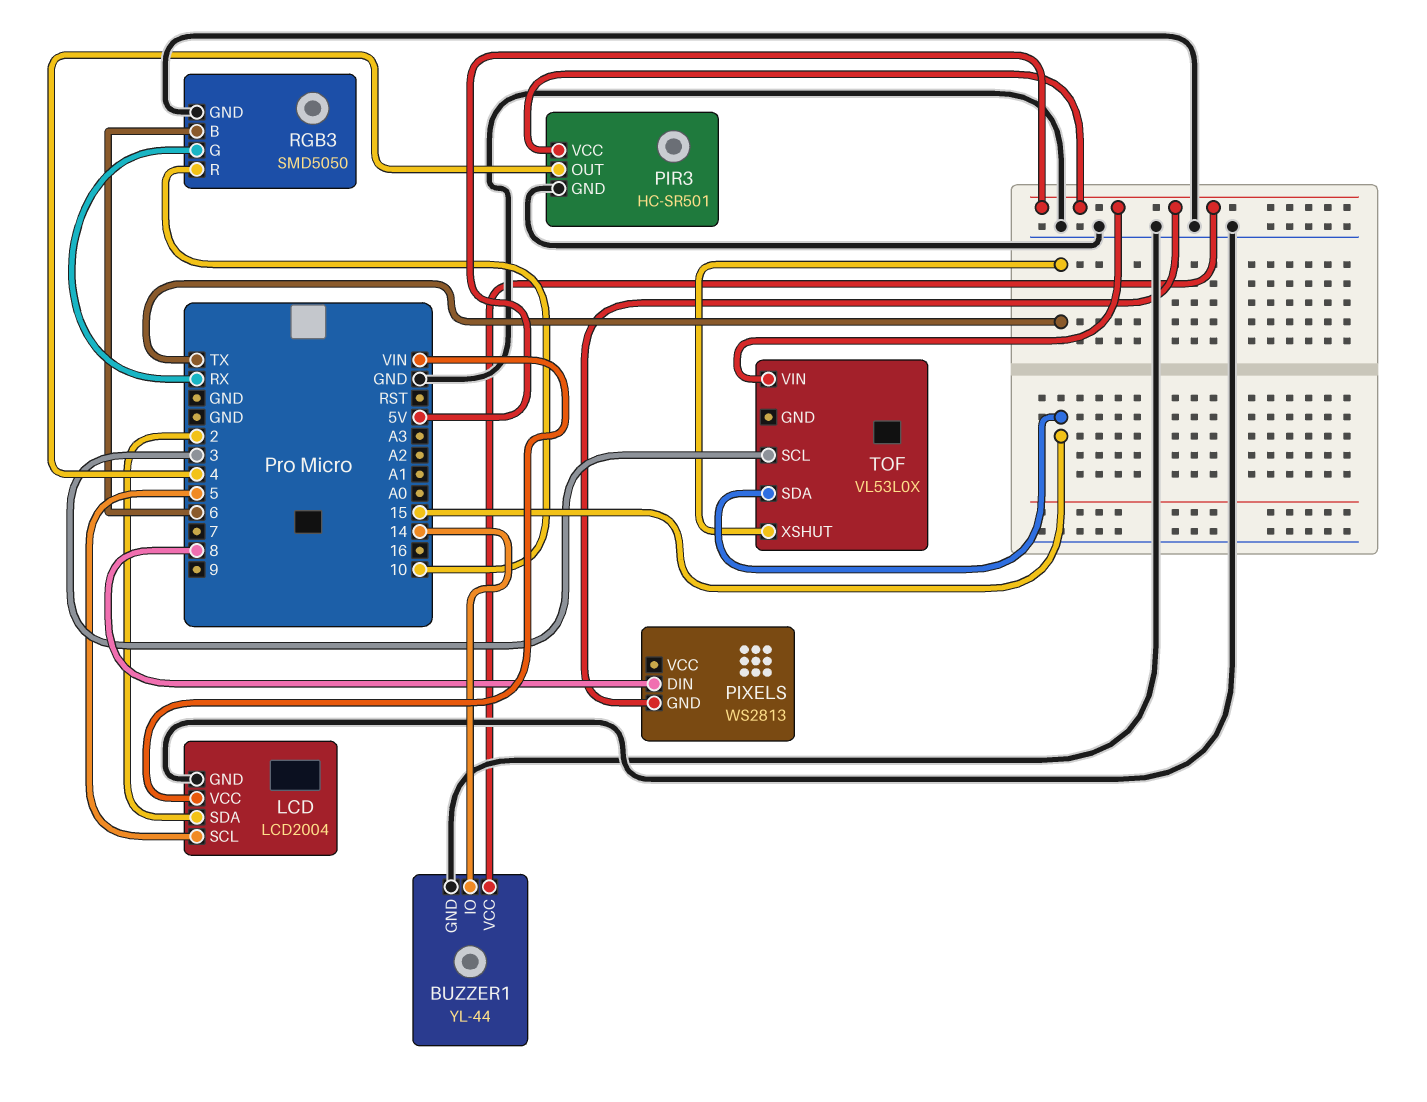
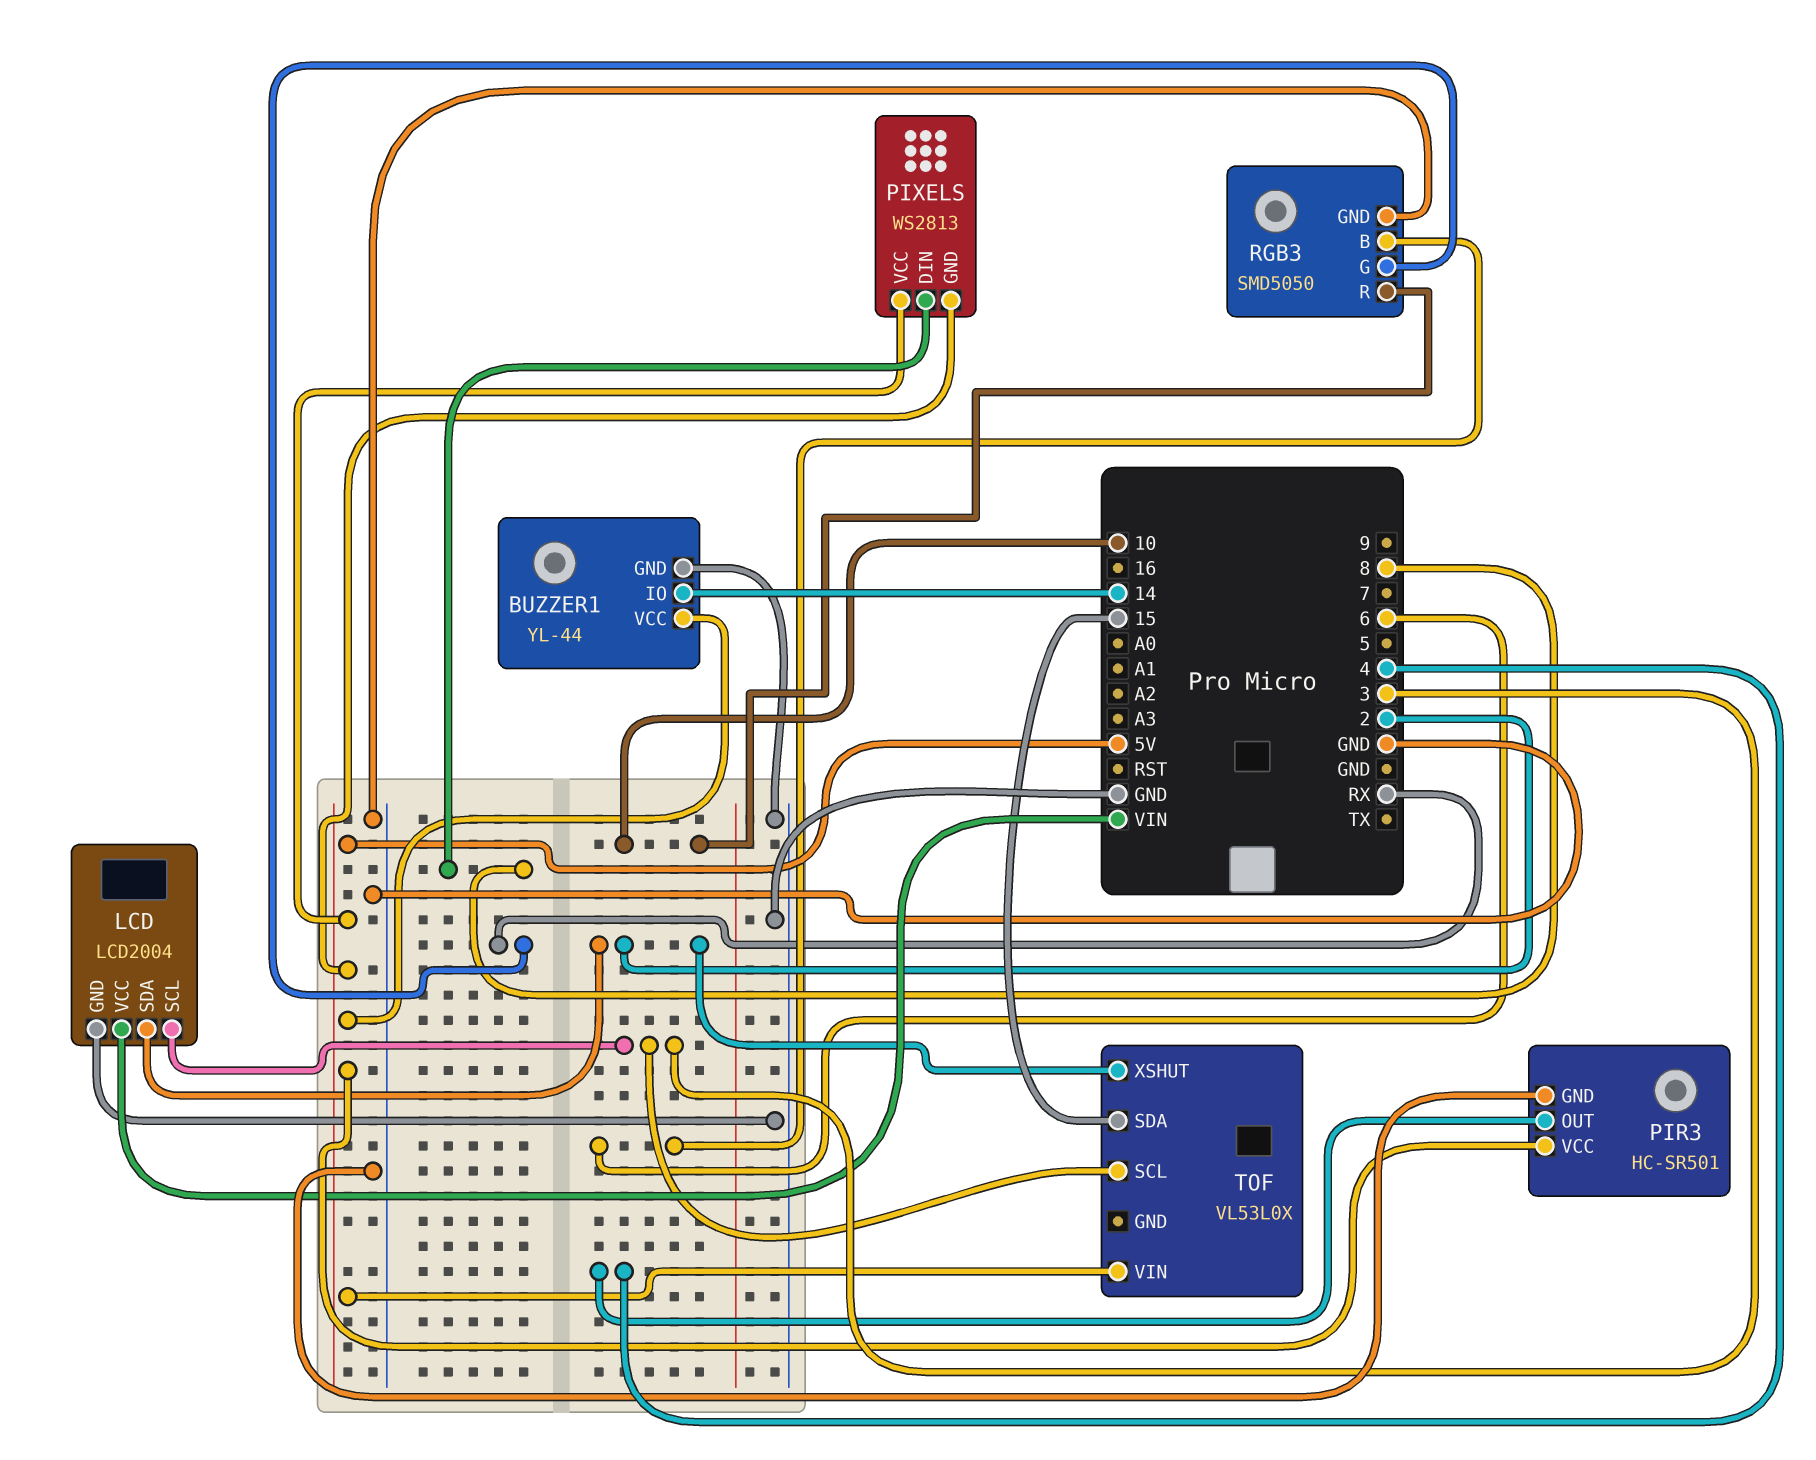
LCD pin SCL: 5 -> 3
PIXELS pin VCC: none -> 5V
TOF pin XSHUT: TX -> 2

